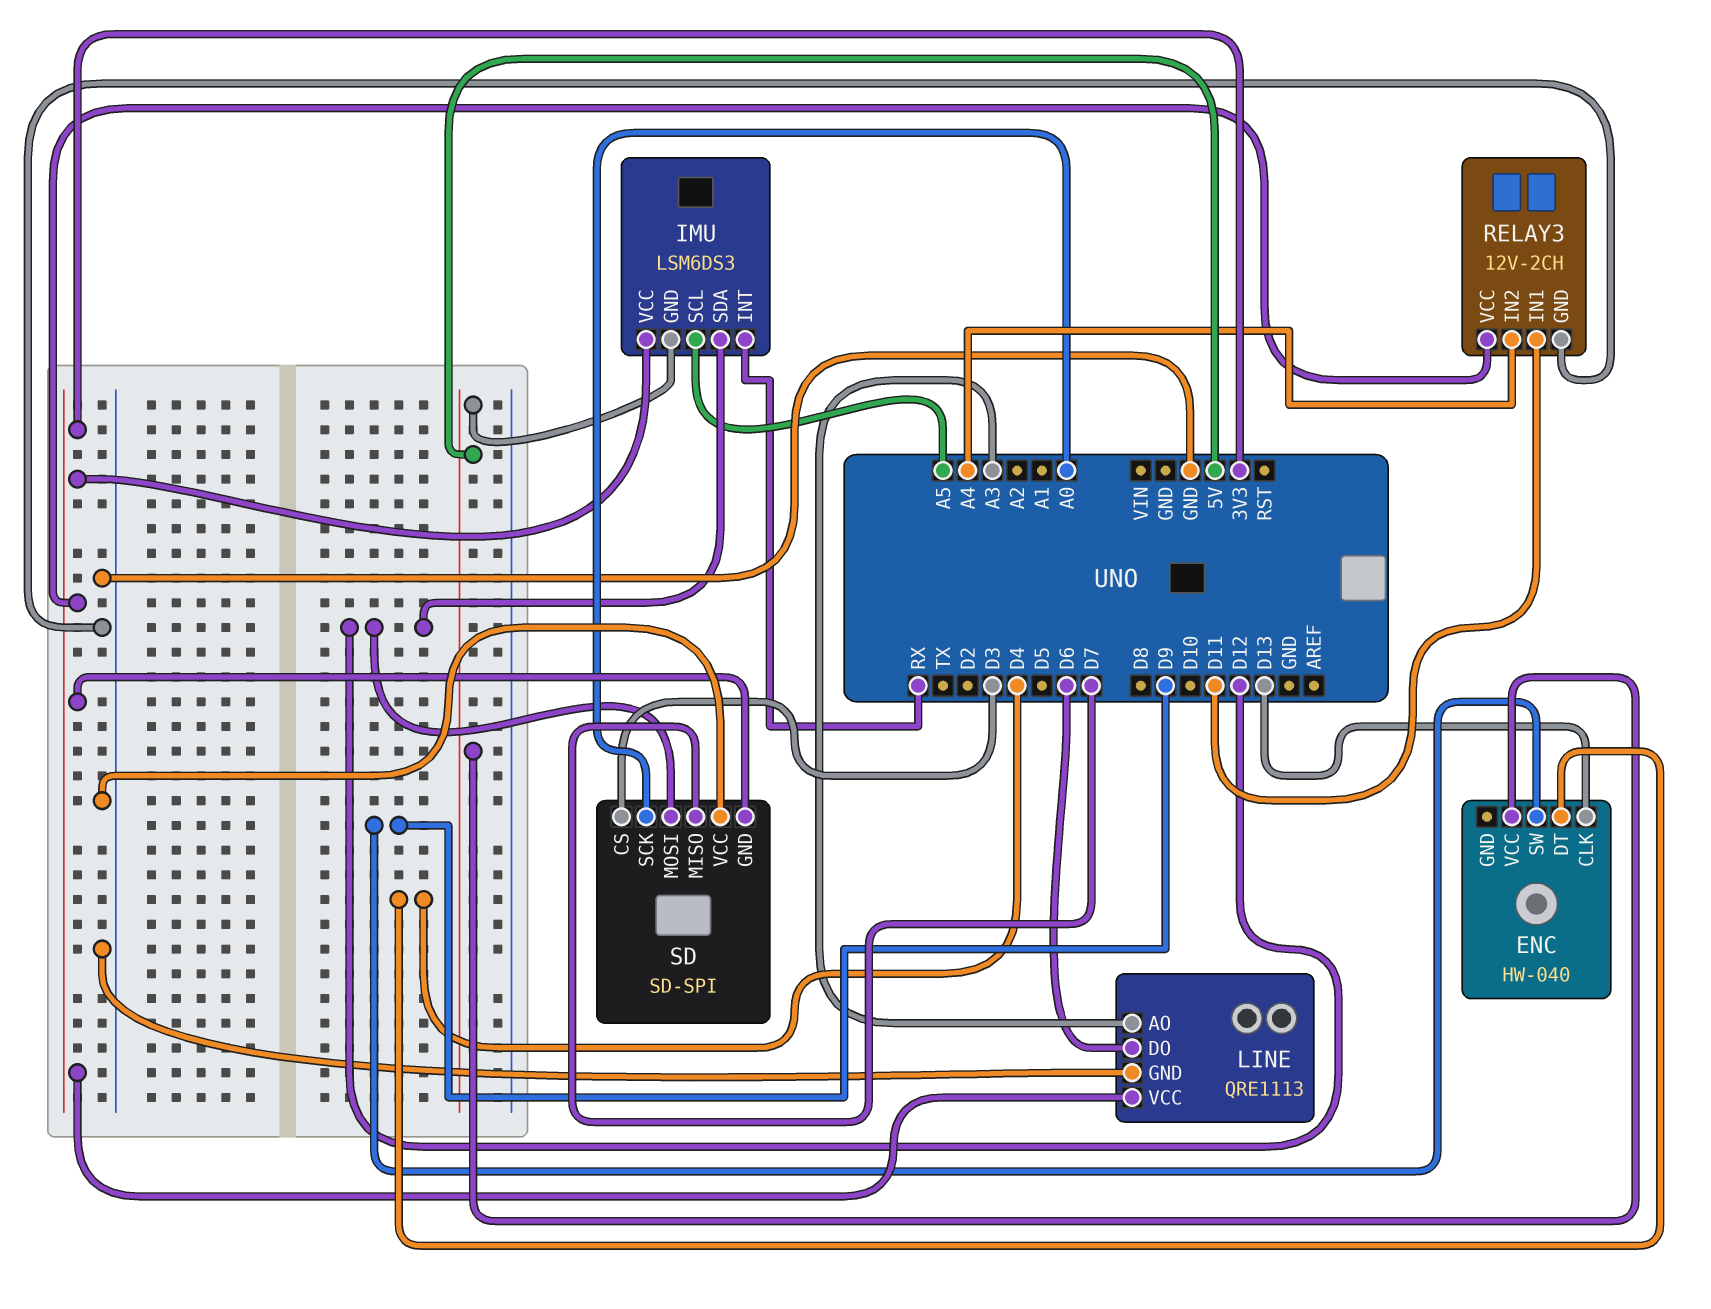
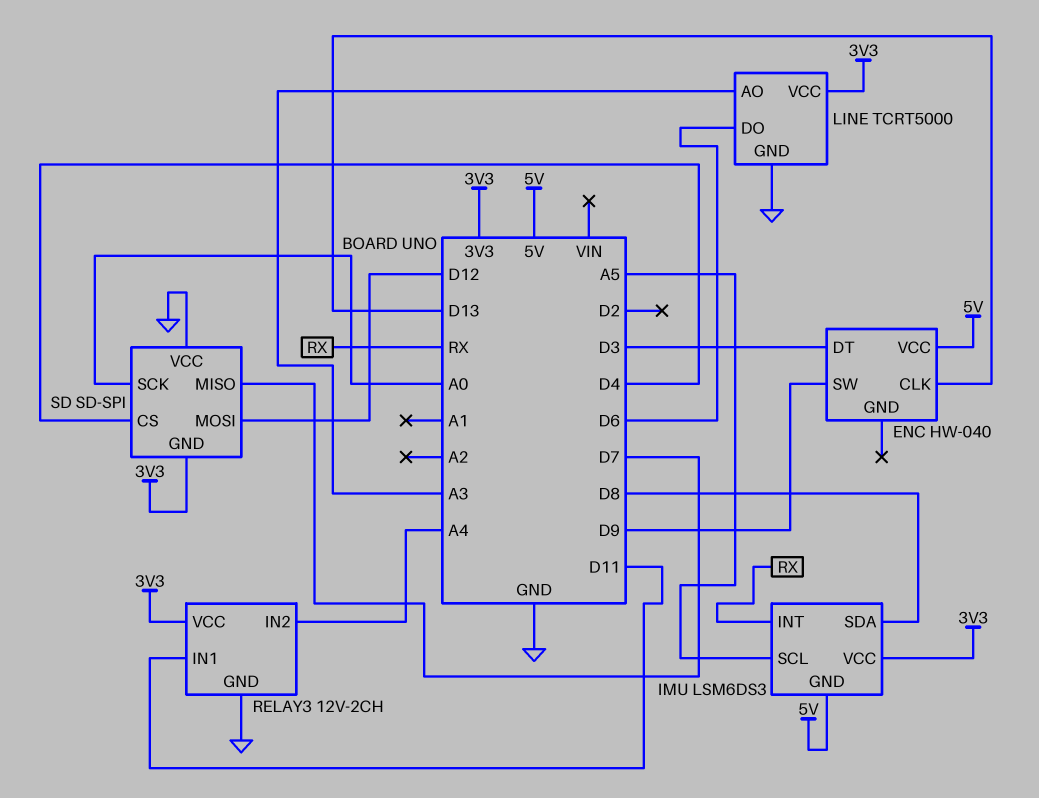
ENC pin DT: D4 -> D3
IMU pin SDA: D12 -> D8
LINE: QRE1113 -> TCRT5000
SD pin CS: D3 -> D4

